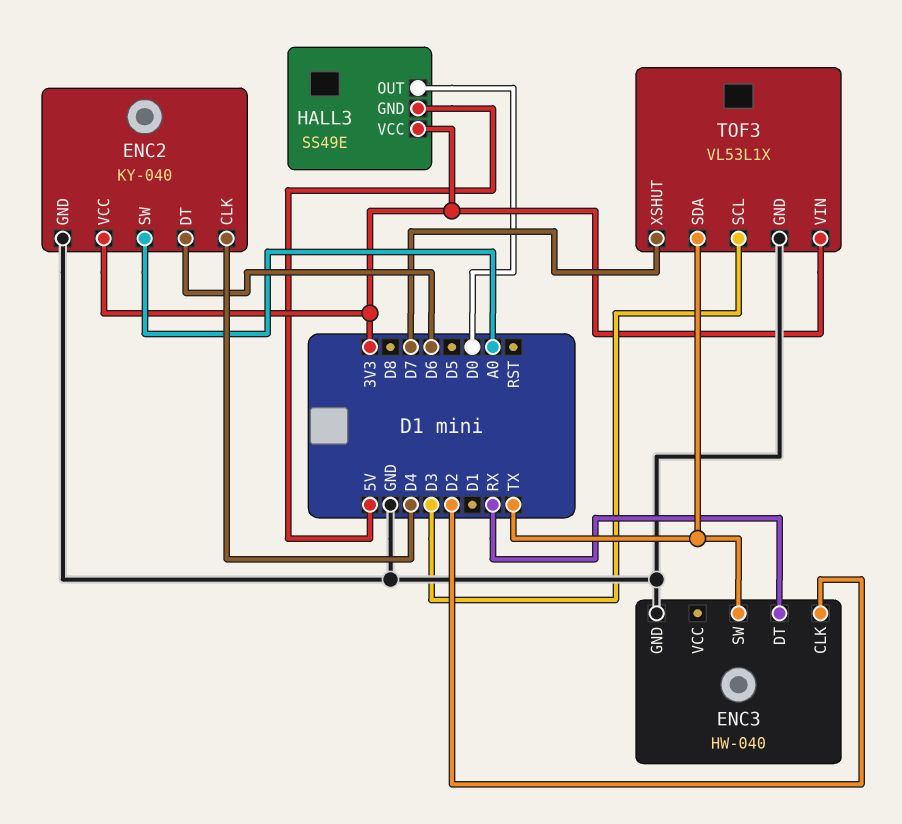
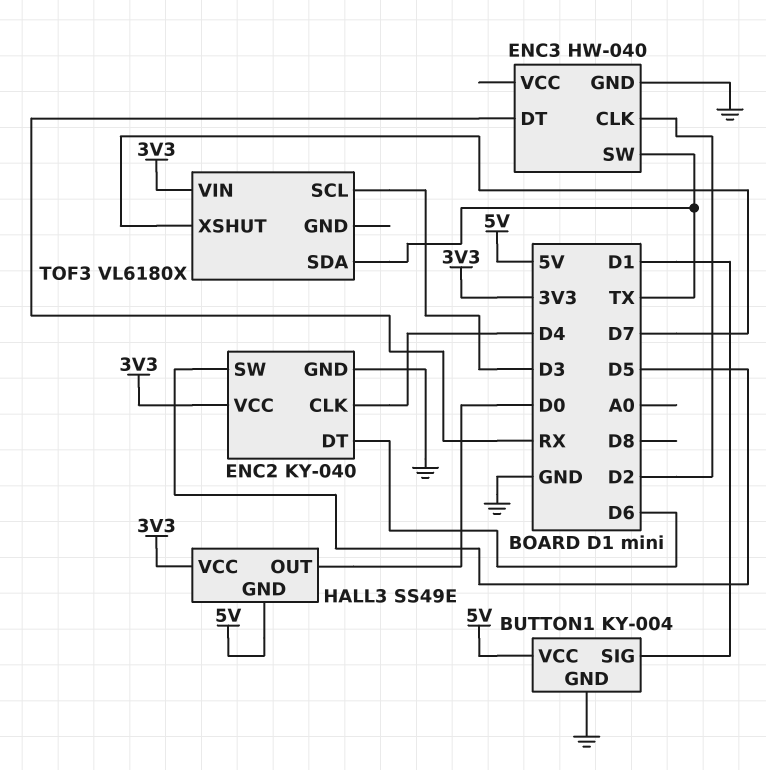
BUTTON1: none -> KY-004
BUTTON1 pin GND: none -> GND
BUTTON1 pin SIG: none -> D1
BUTTON1 pin VCC: none -> 5V
ENC2 pin SW: A0 -> D5
TOF3: VL53L1X -> VL6180X
TOF3 pin GND: GND -> none

